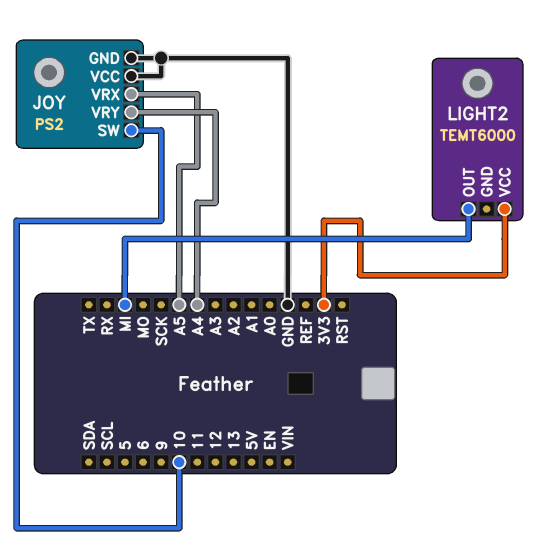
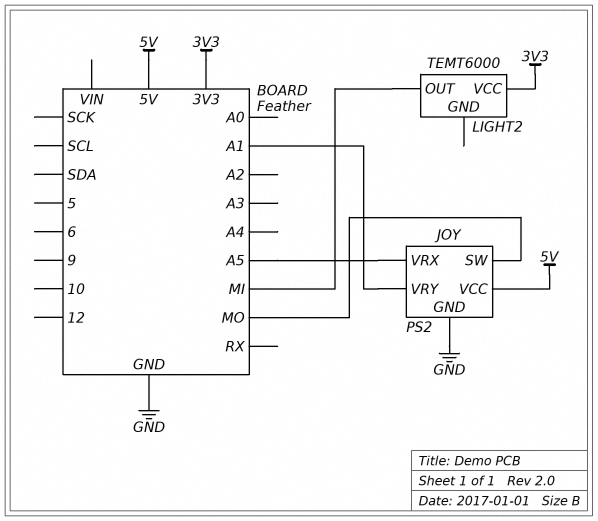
JOY pin SW: 10 -> MO
JOY pin VCC: GND -> 5V
JOY pin VRY: A4 -> A1

